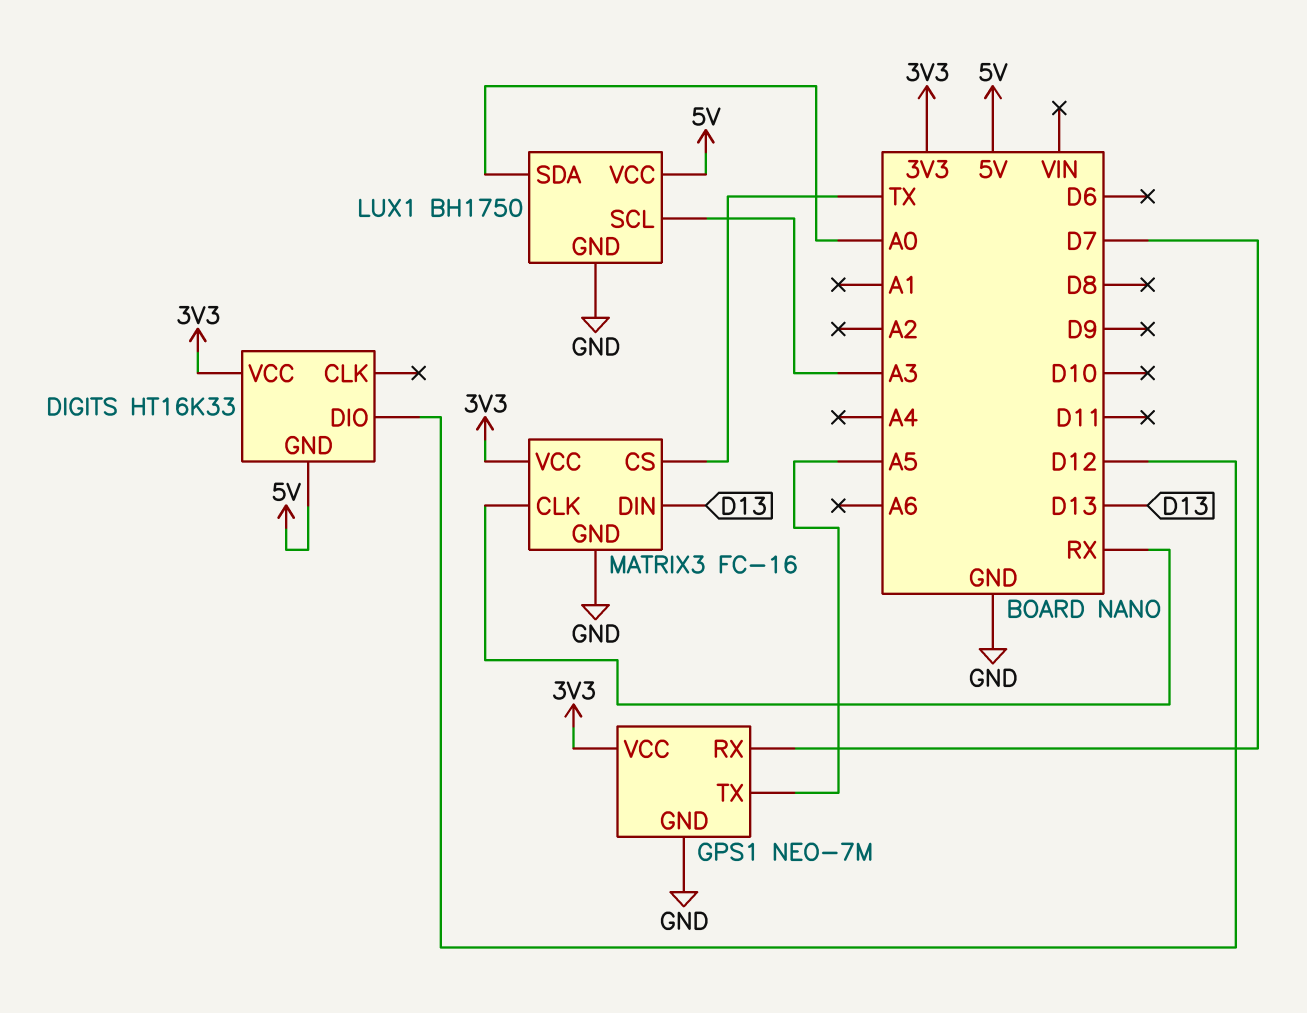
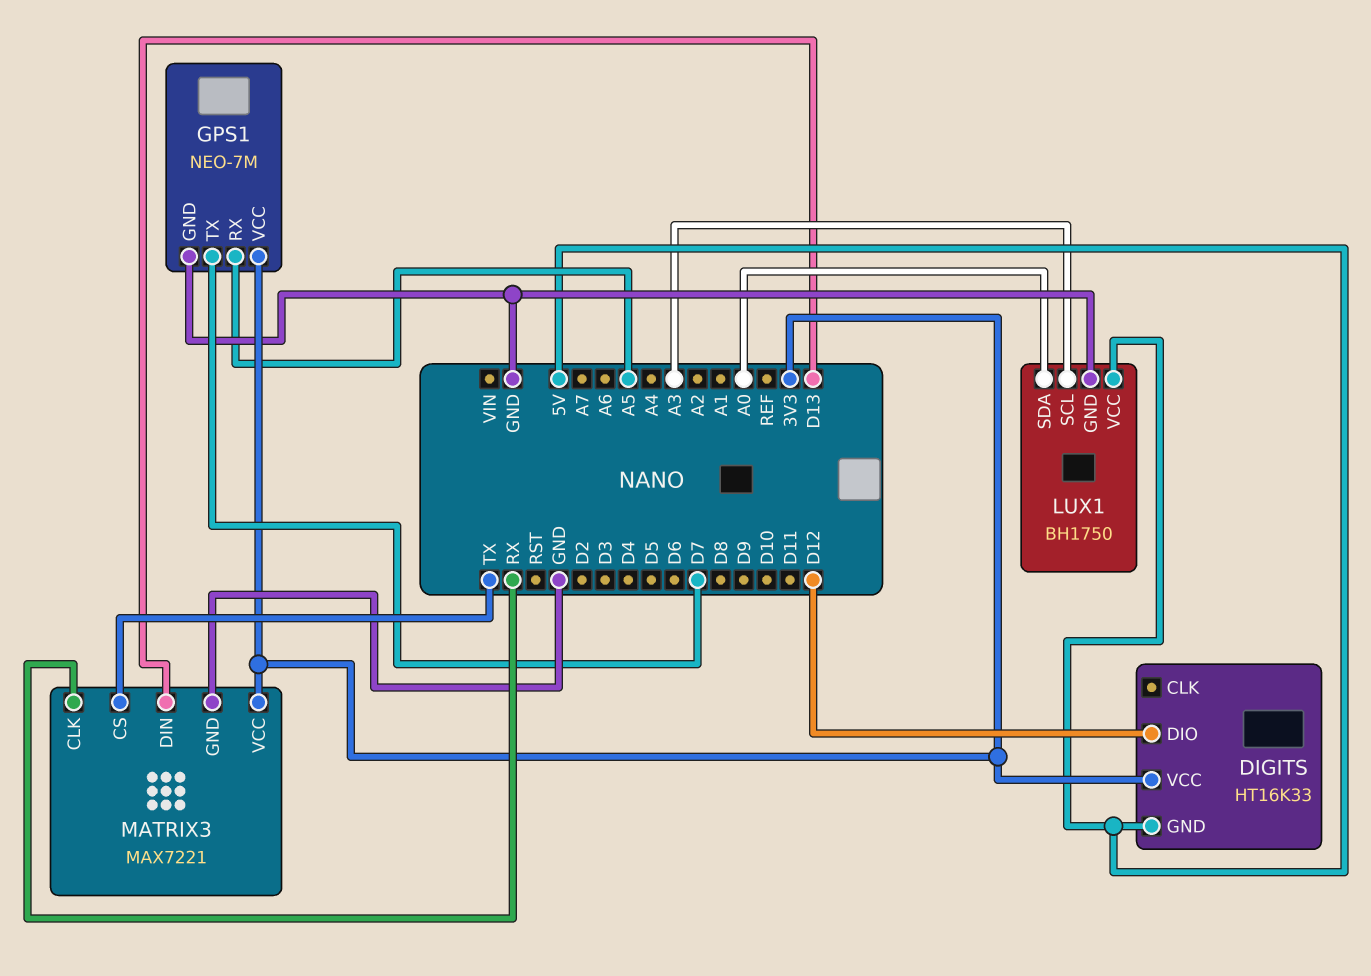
GPS1 pin RX: D7 -> A5
GPS1 pin TX: A5 -> D7
MATRIX3: FC-16 -> MAX7221

